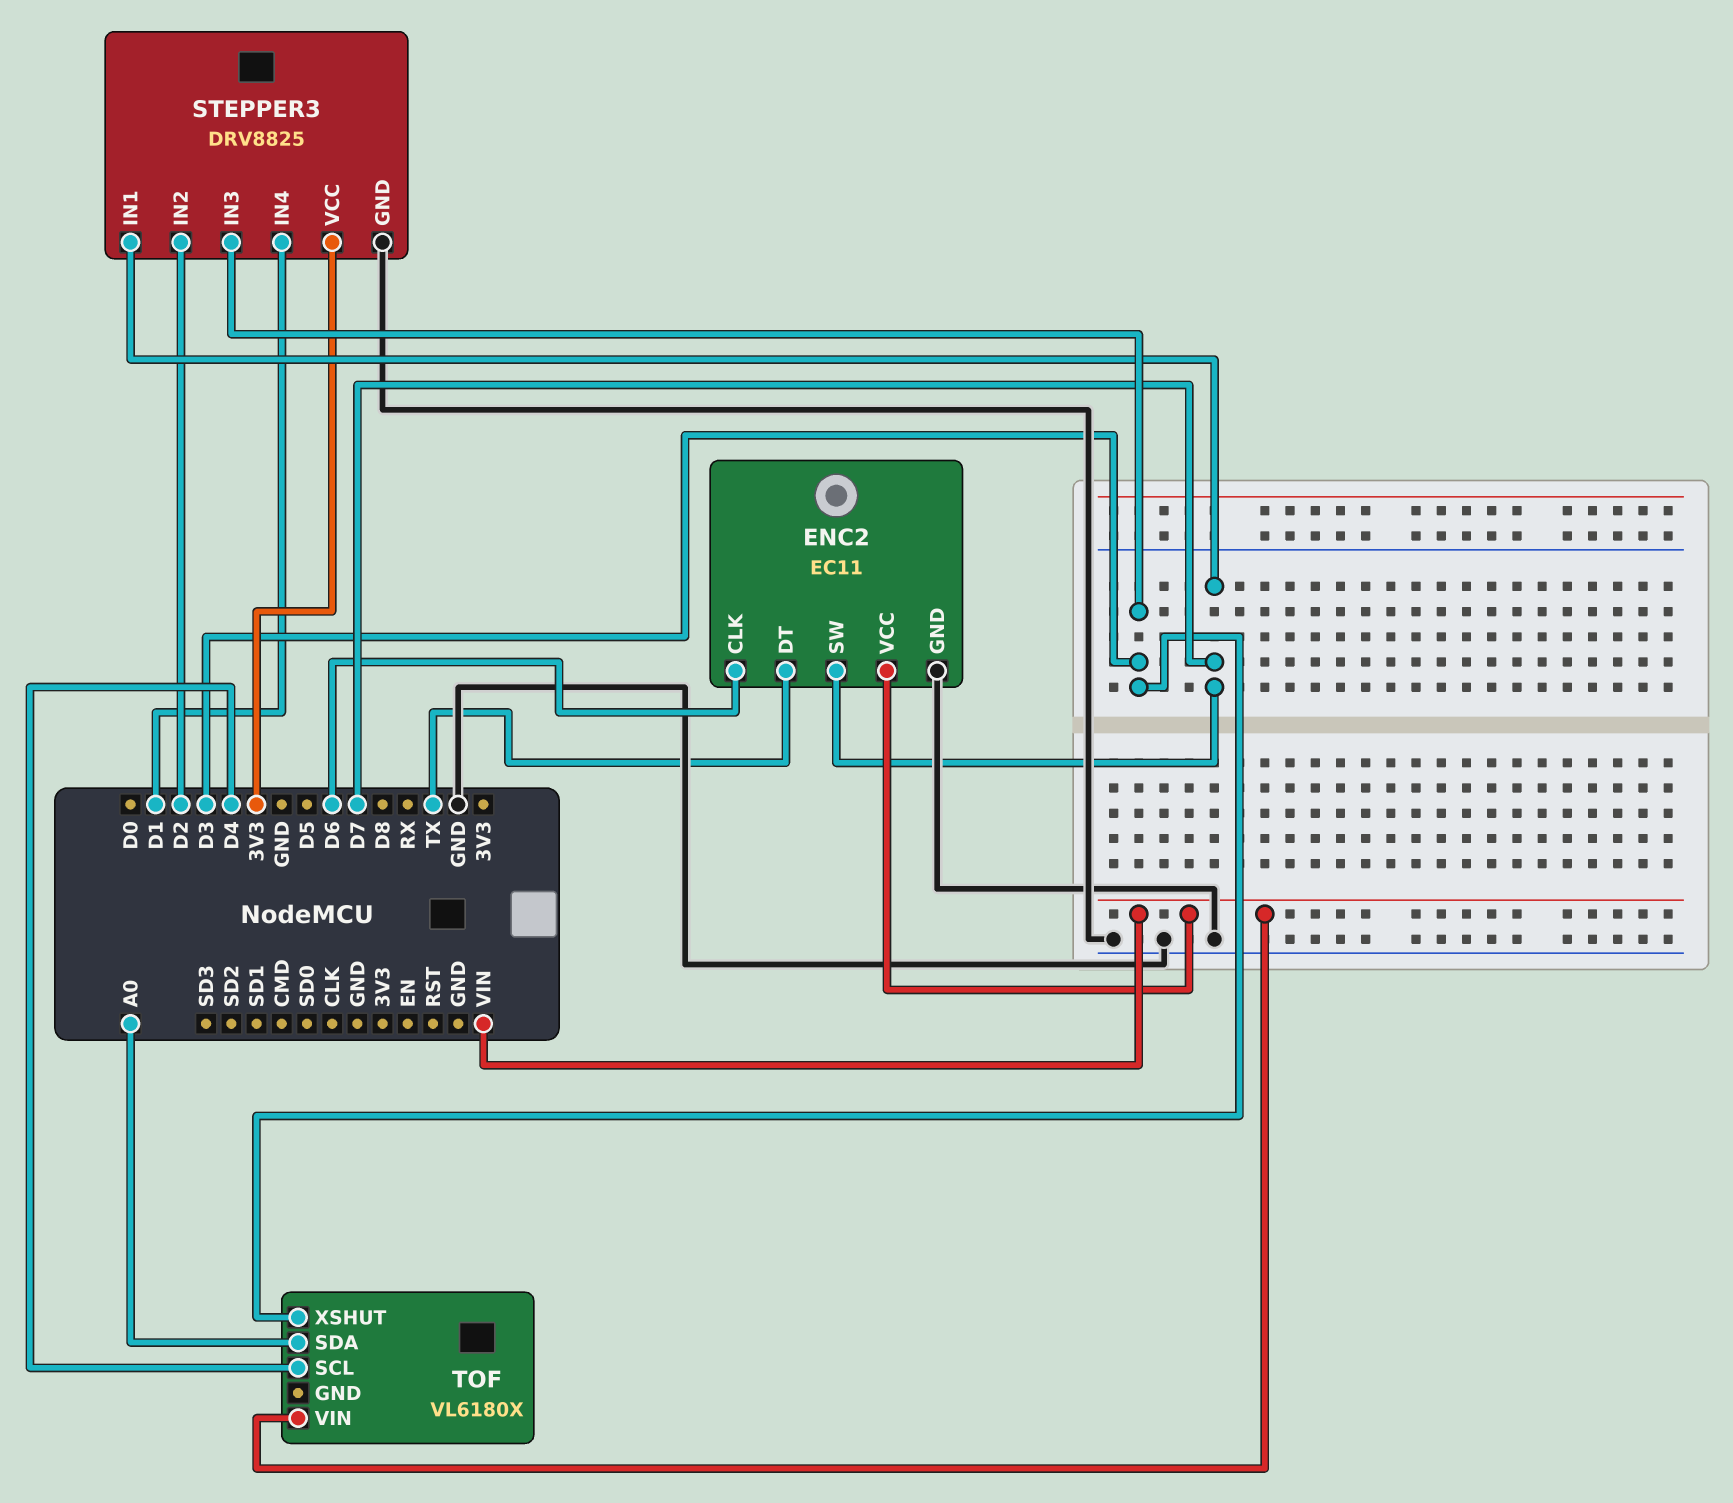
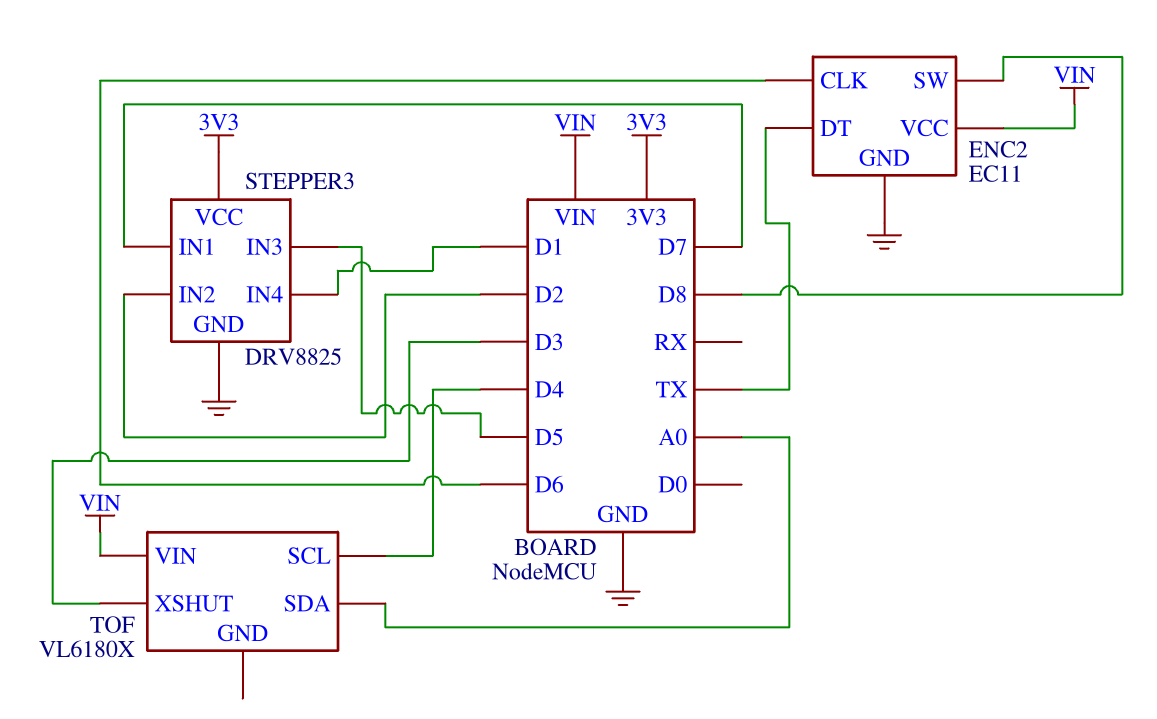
ENC2 pin SW: D7 -> D8
STEPPER3 pin IN3: D3 -> D5

